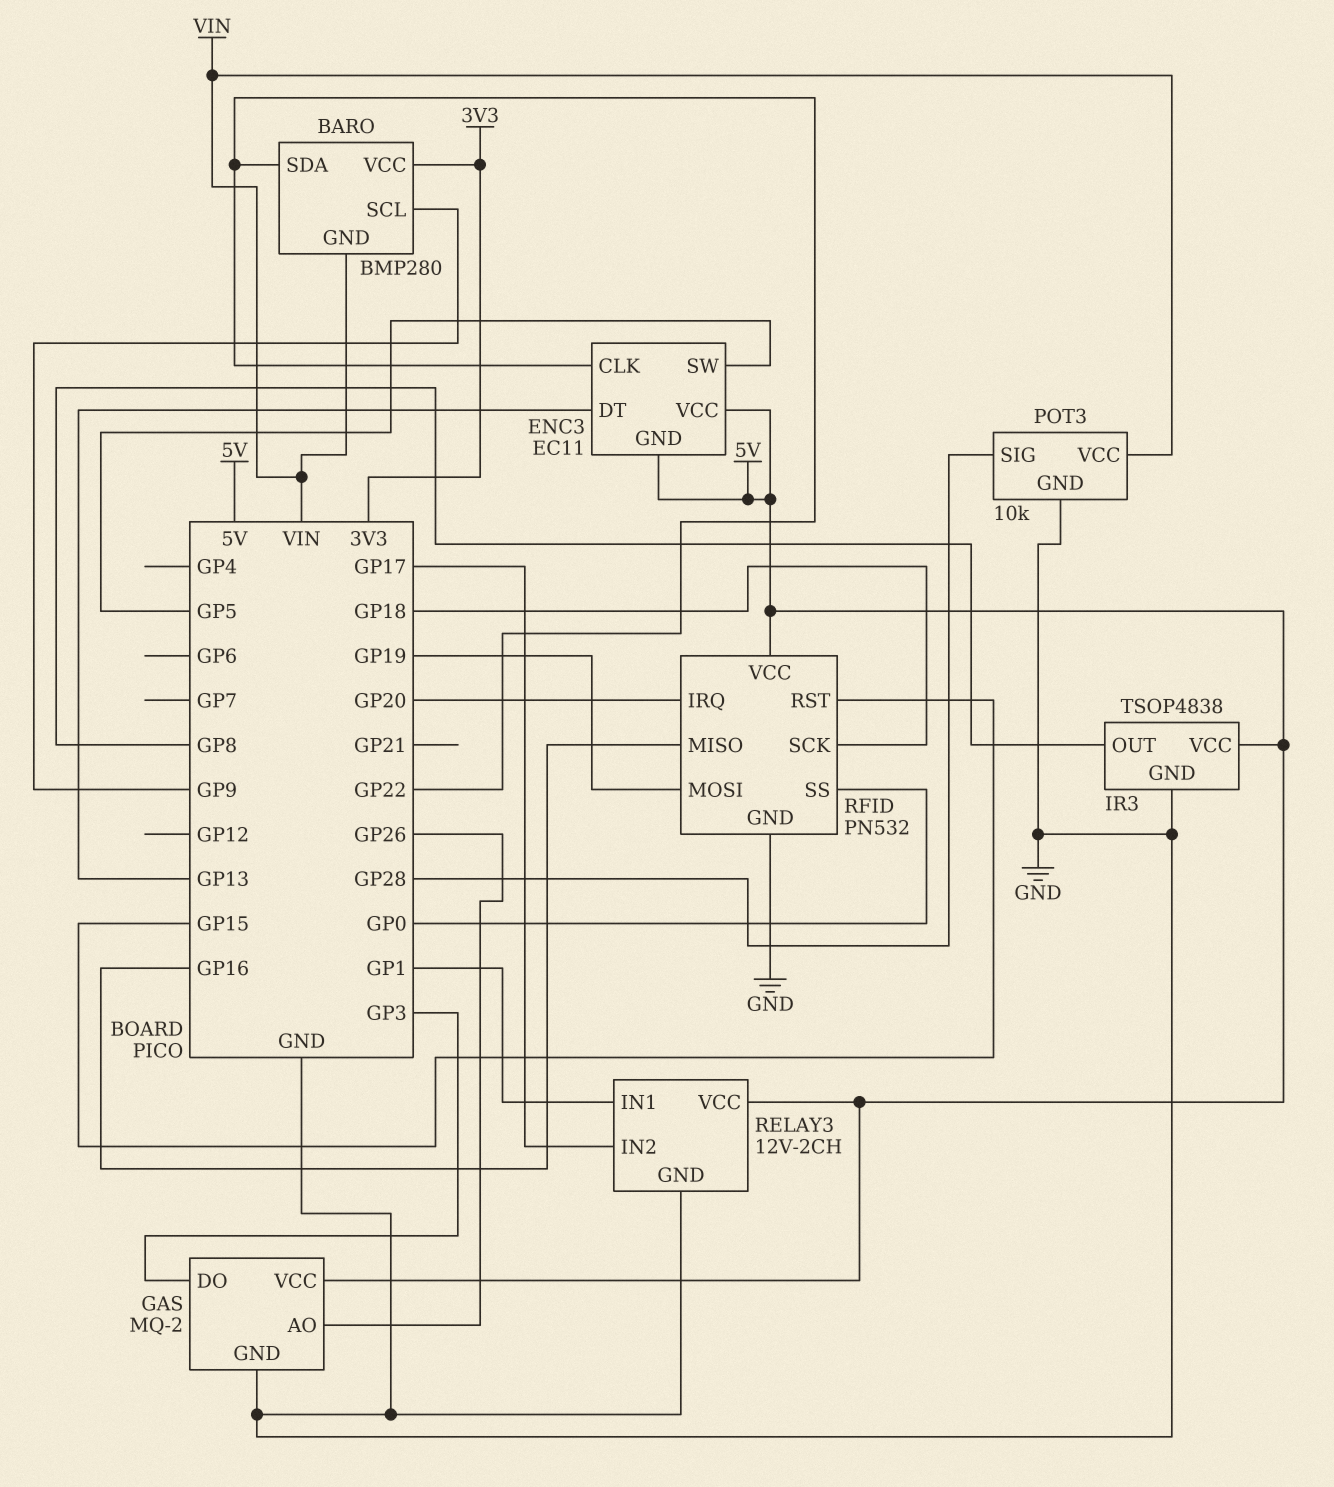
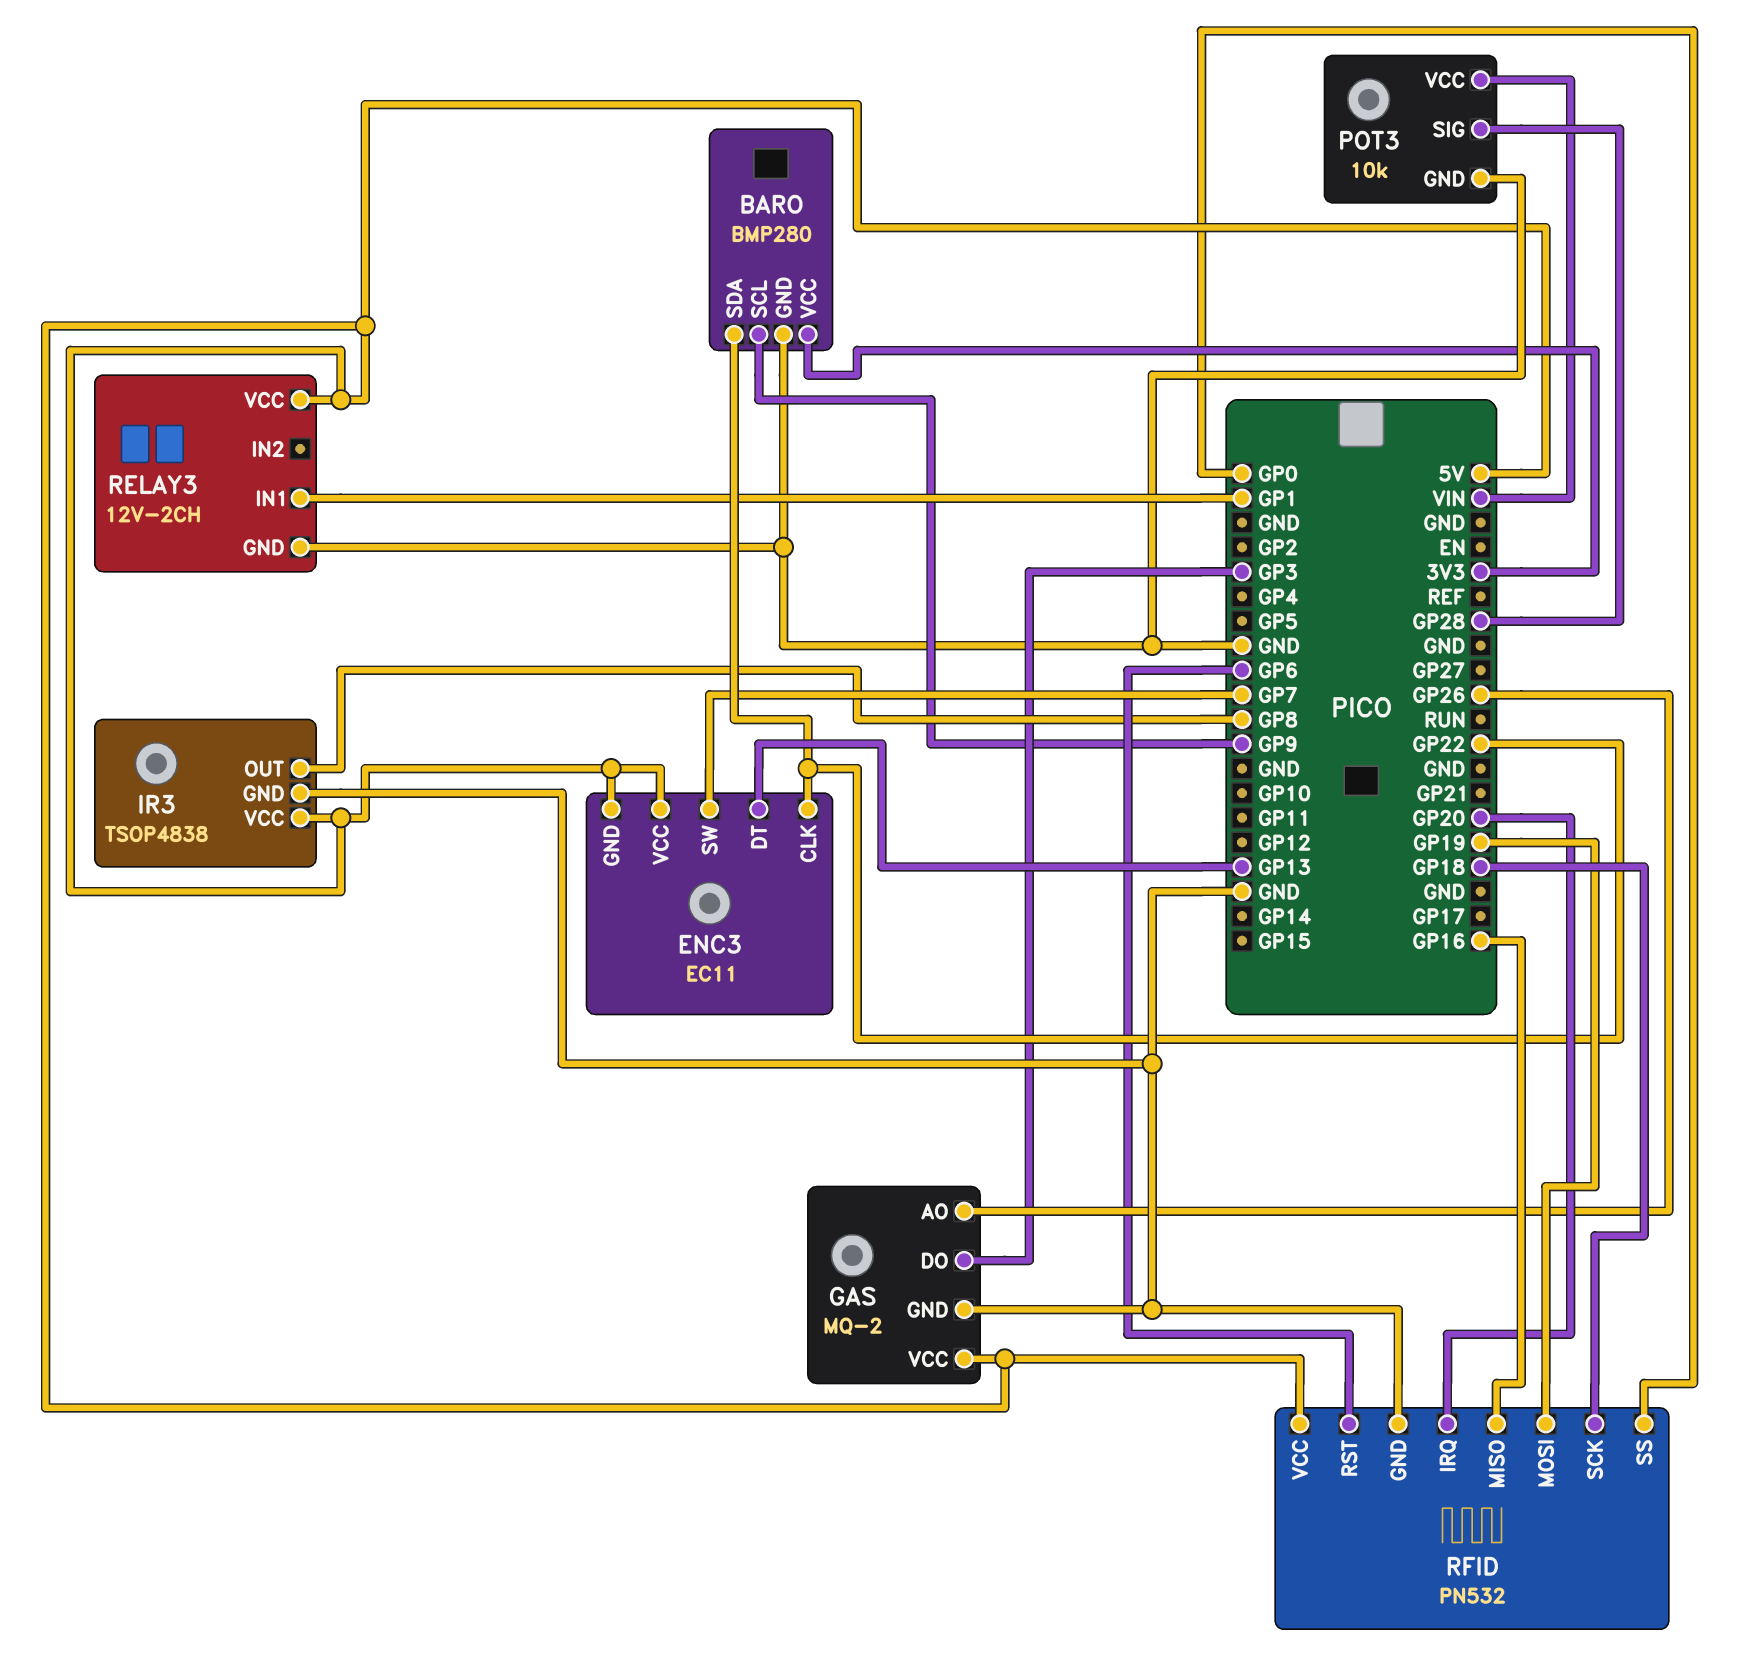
BARO pin GND: VIN -> GND
ENC3 pin SW: GP5 -> GP7
RELAY3 pin IN2: GP17 -> none
RFID pin RST: GP15 -> GP6

